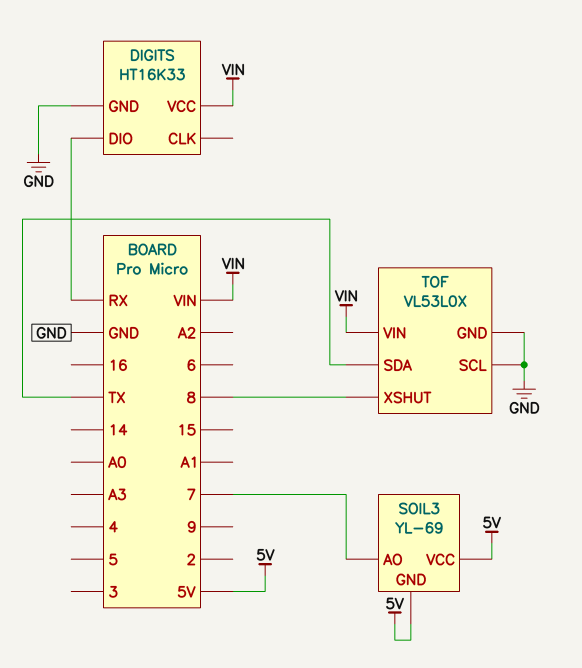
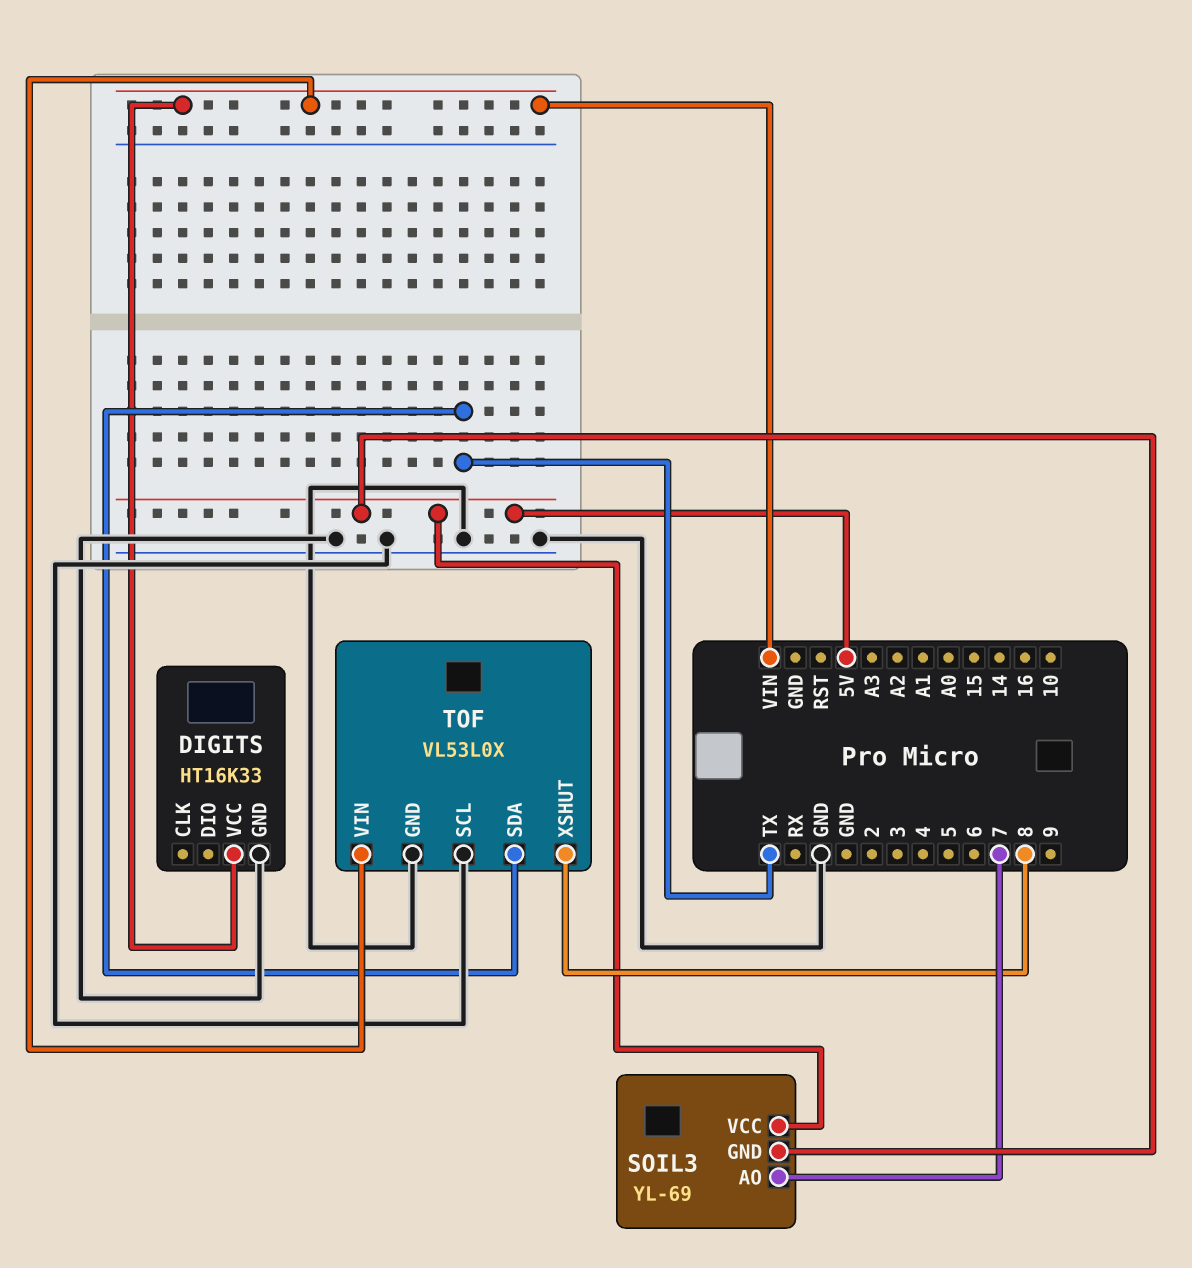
DIGITS pin DIO: RX -> none

